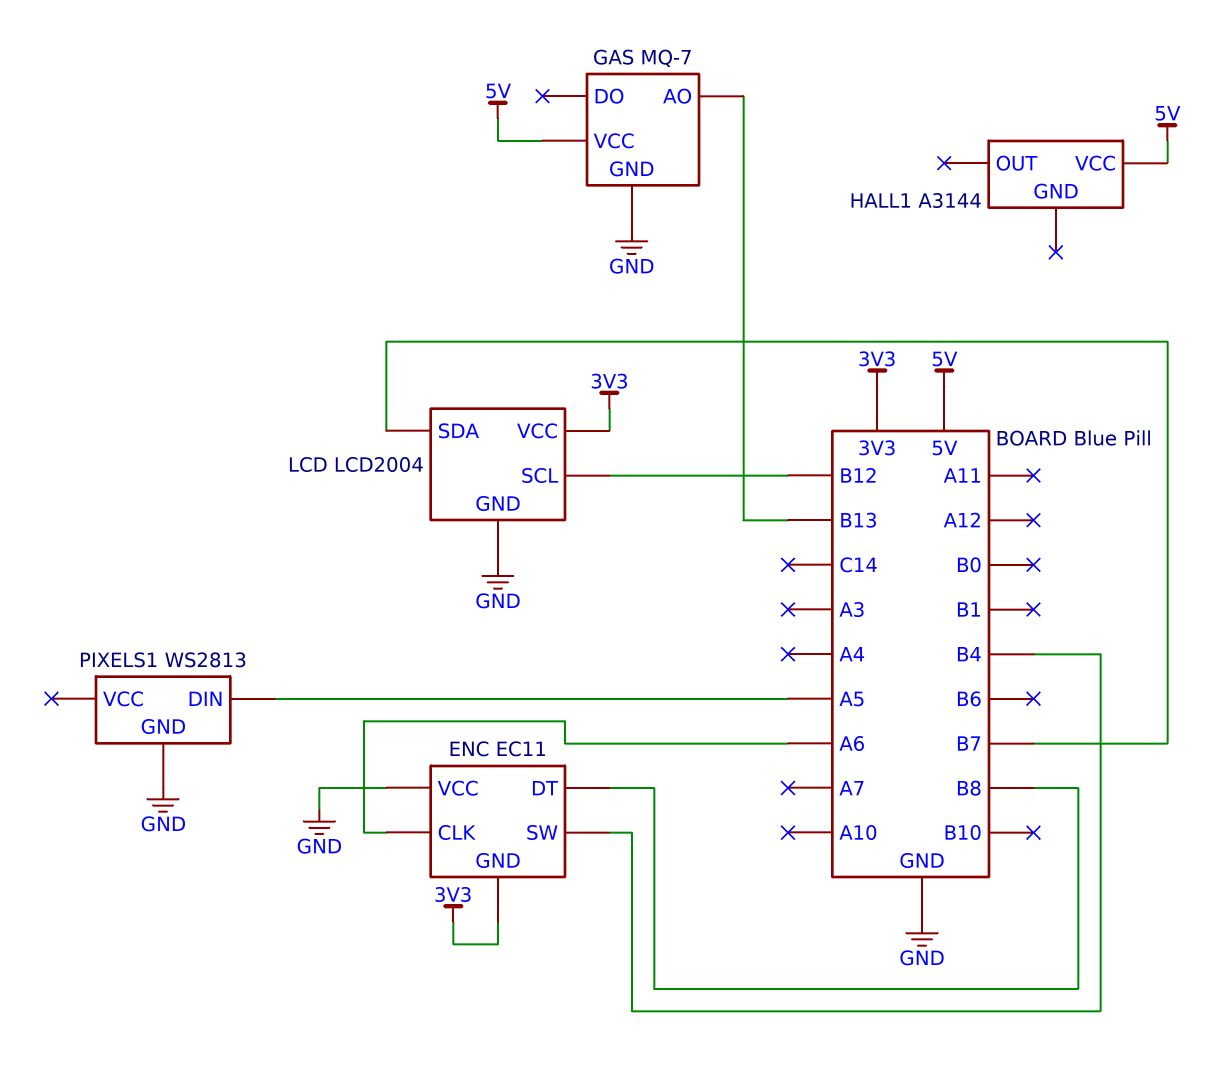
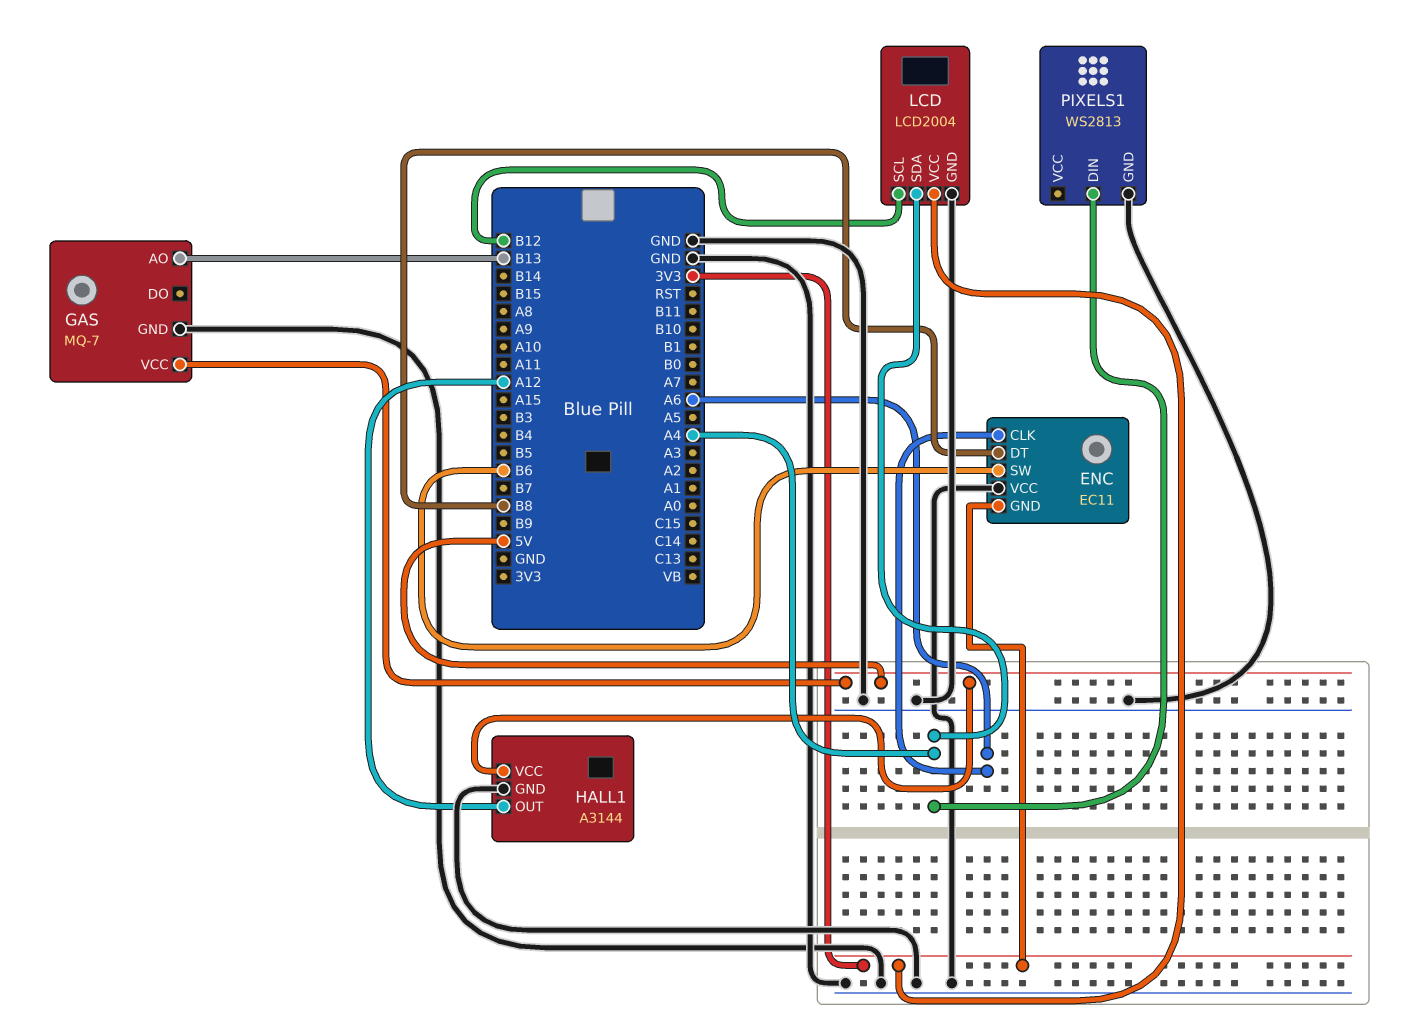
ENC pin SW: B4 -> B6
HALL1 pin GND: none -> GND
HALL1 pin OUT: none -> A12
LCD pin SDA: B7 -> A4
PIXELS1 pin DIN: A5 -> A4

